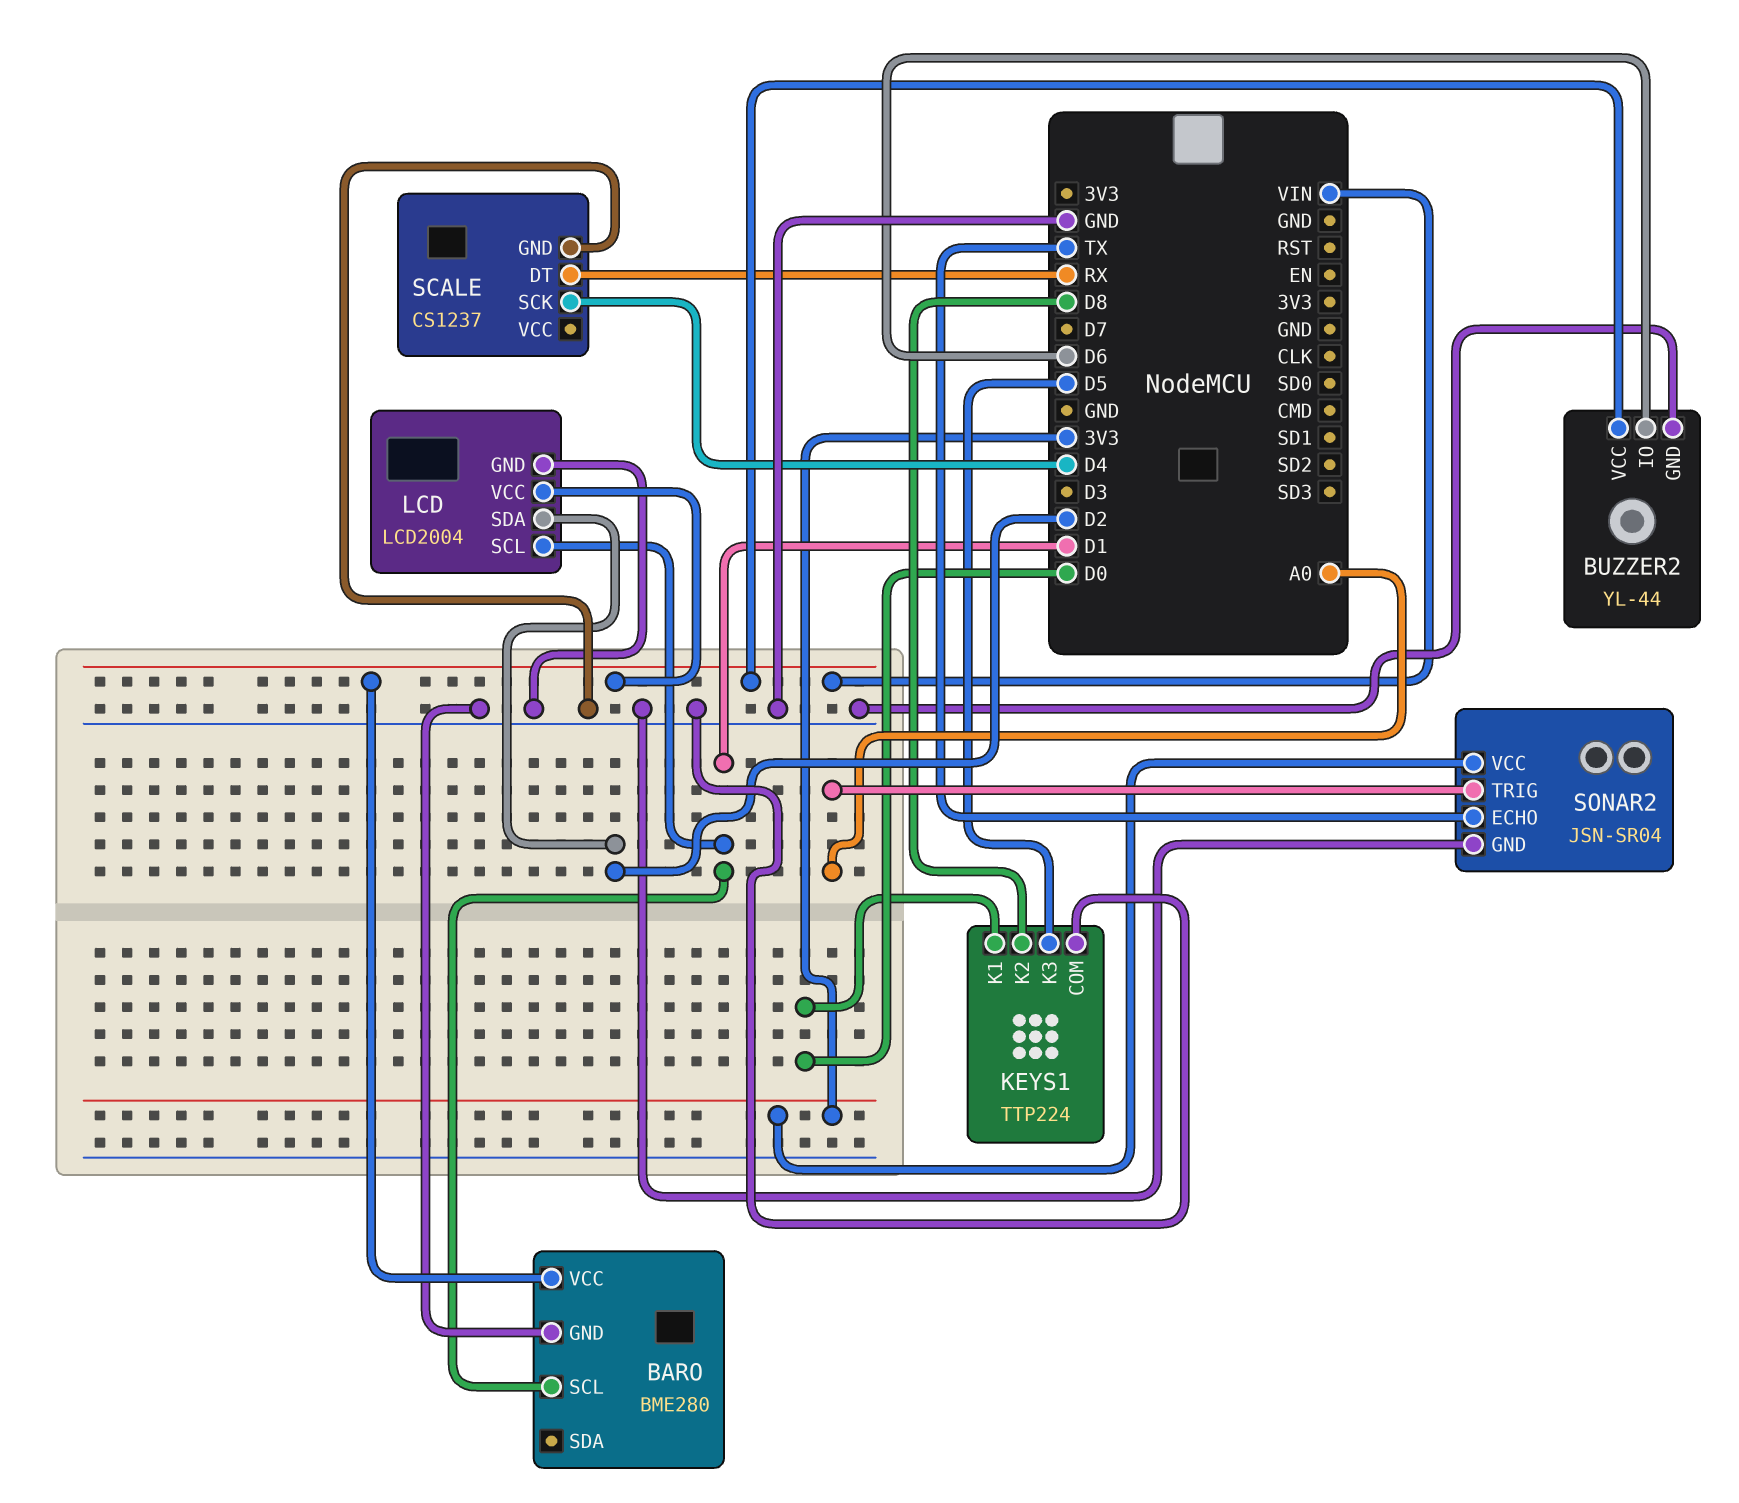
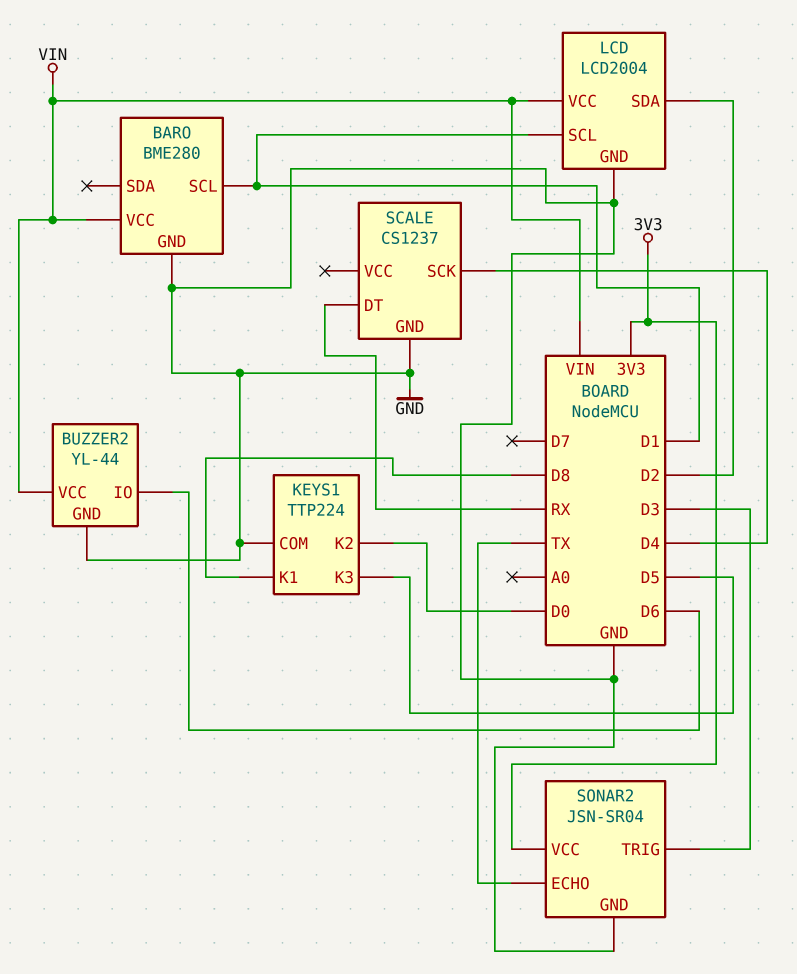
KEYS1 pin K1: D0 -> D8
KEYS1 pin K2: D8 -> D0
SONAR2 pin TRIG: A0 -> D3

